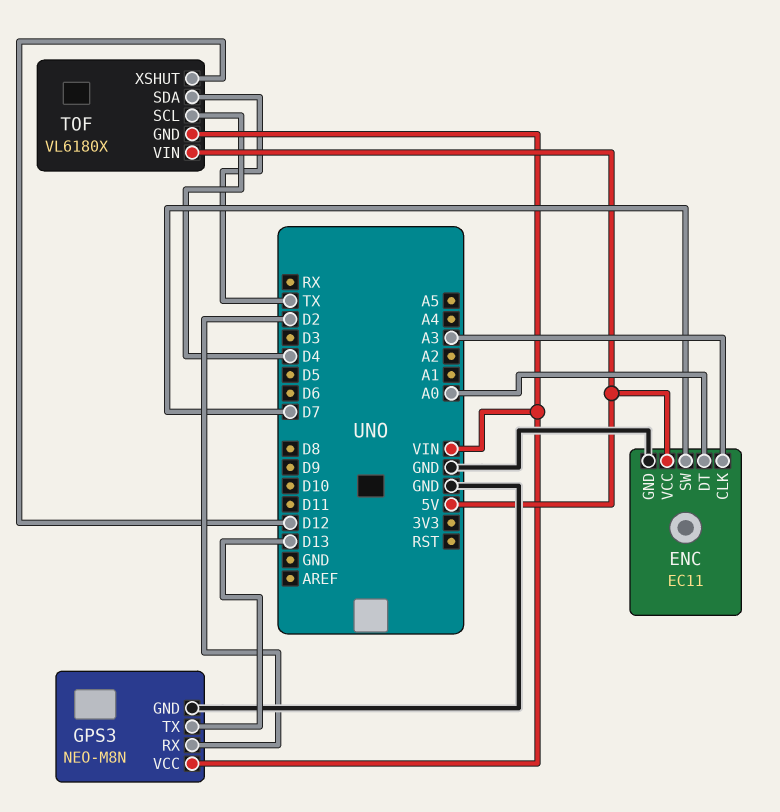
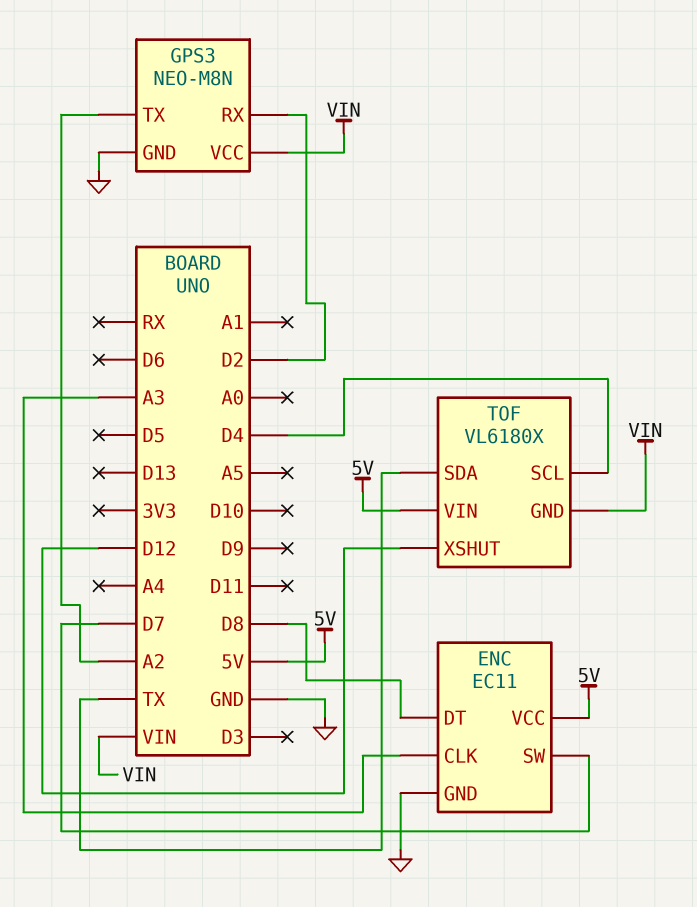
ENC pin DT: A0 -> D8
GPS3 pin TX: D13 -> A2

